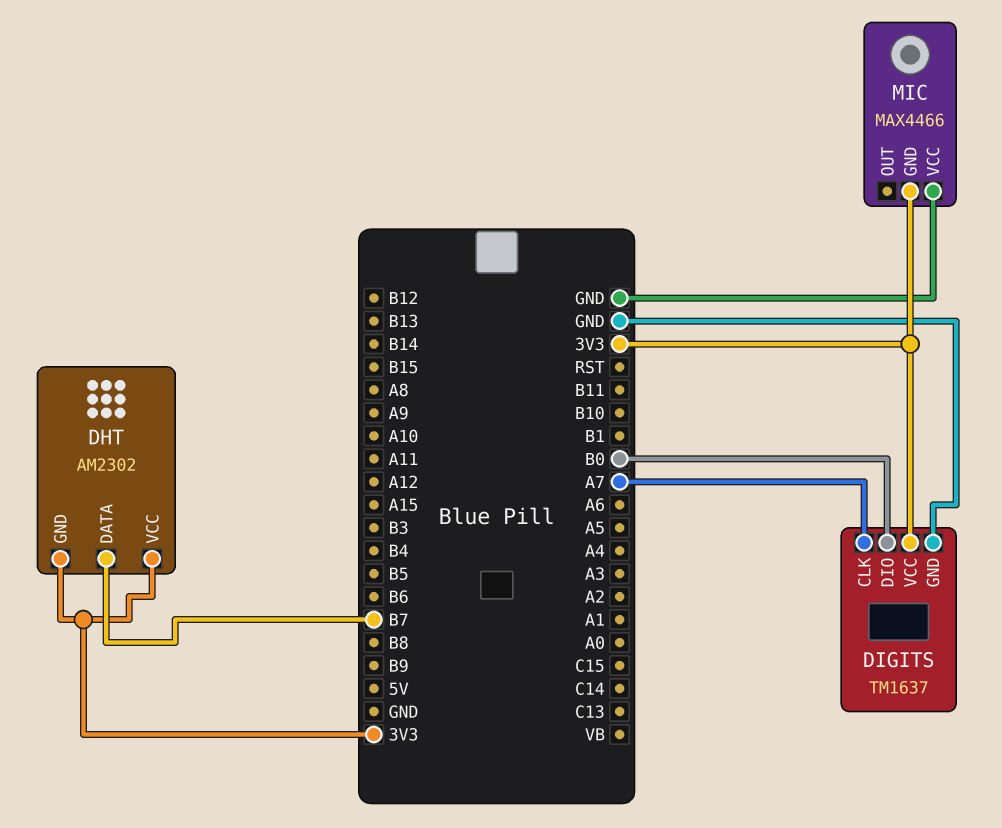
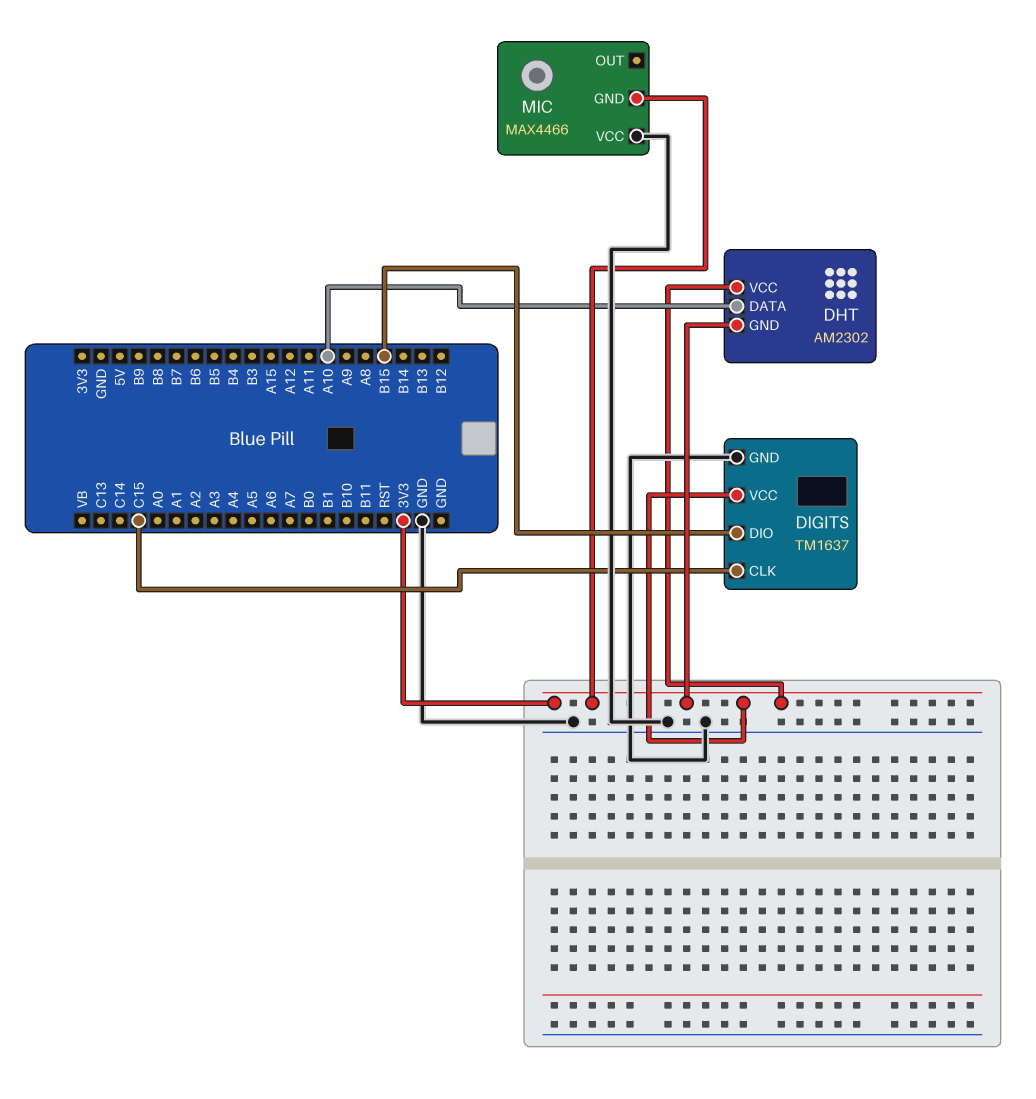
DHT pin DATA: B7 -> A10
DIGITS pin CLK: A7 -> C15
DIGITS pin DIO: B0 -> B15

